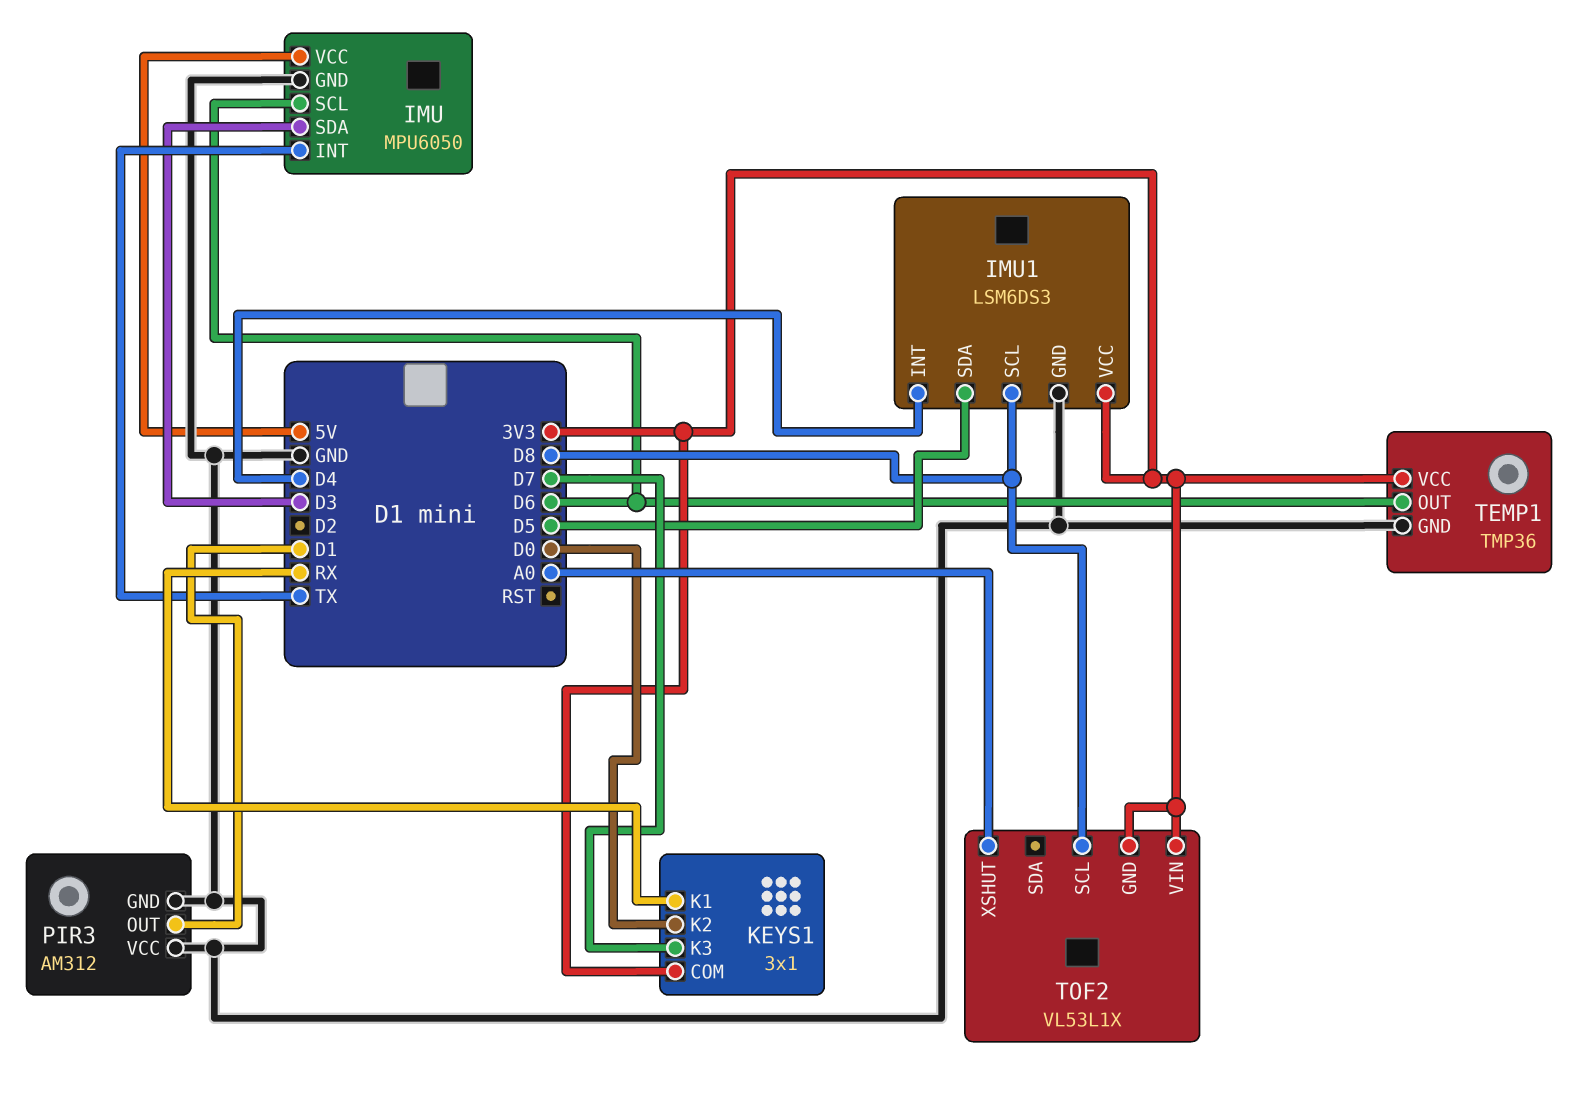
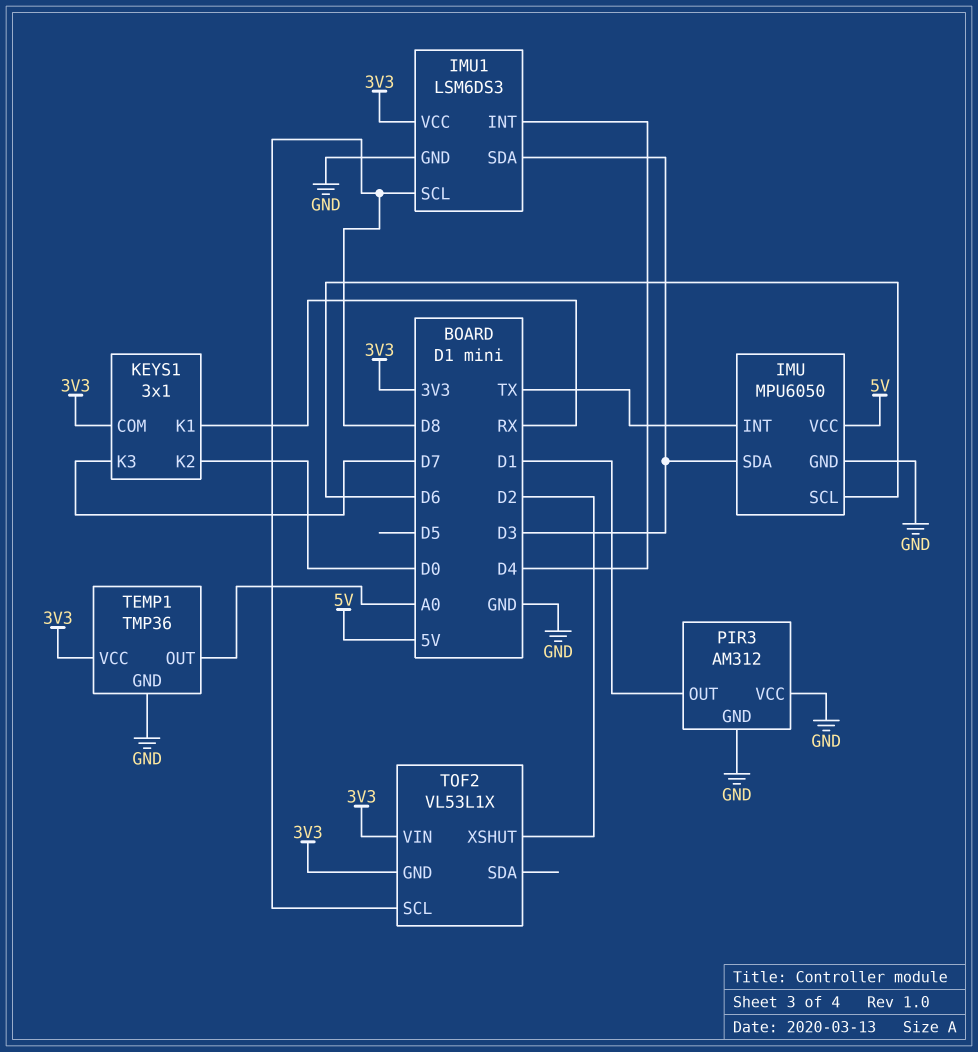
IMU1 pin SDA: D5 -> D3
TEMP1 pin OUT: D6 -> A0
TOF2 pin XSHUT: A0 -> D2

